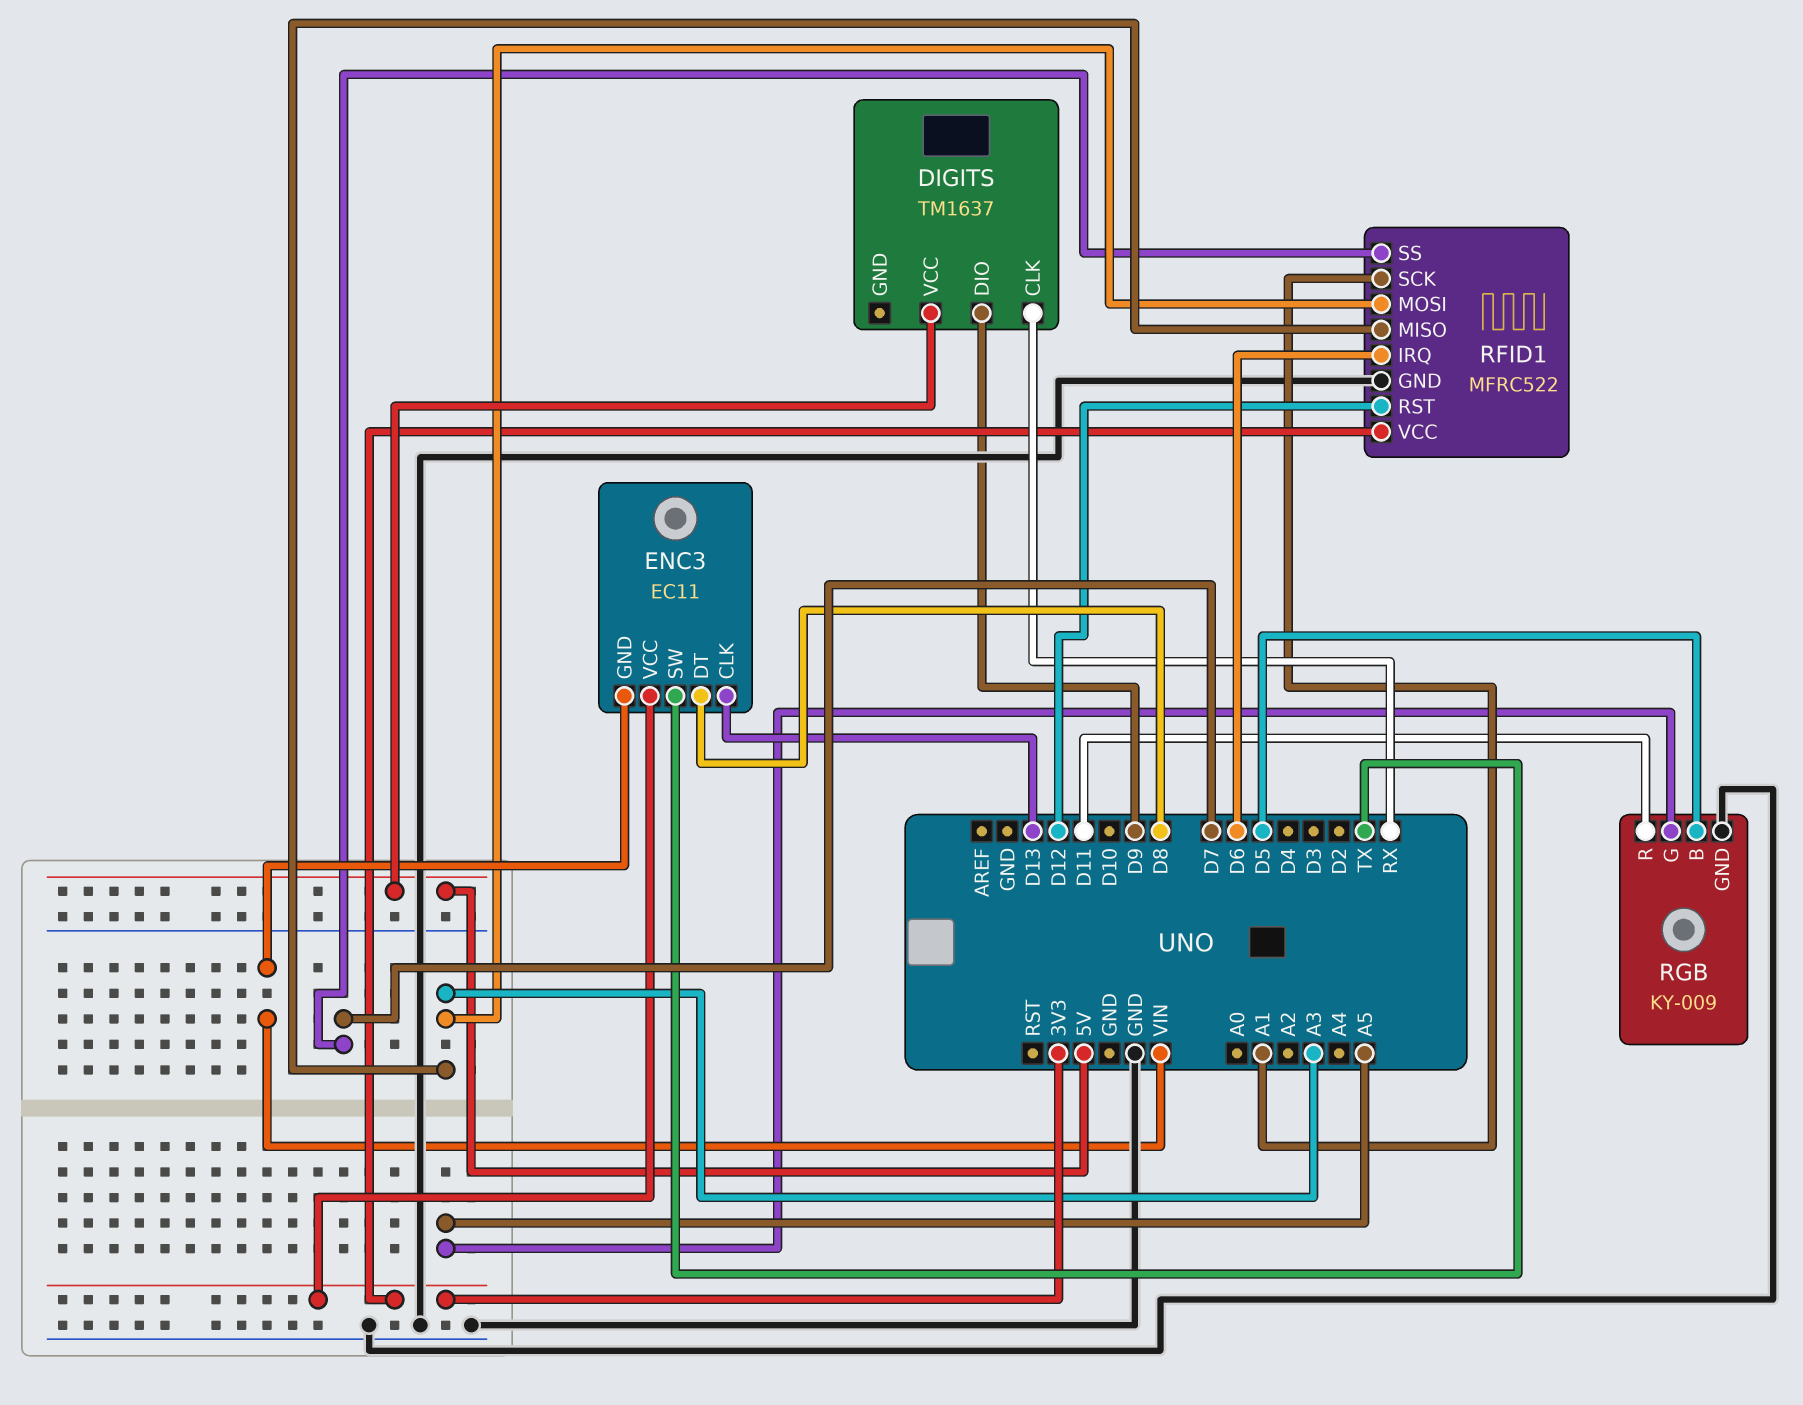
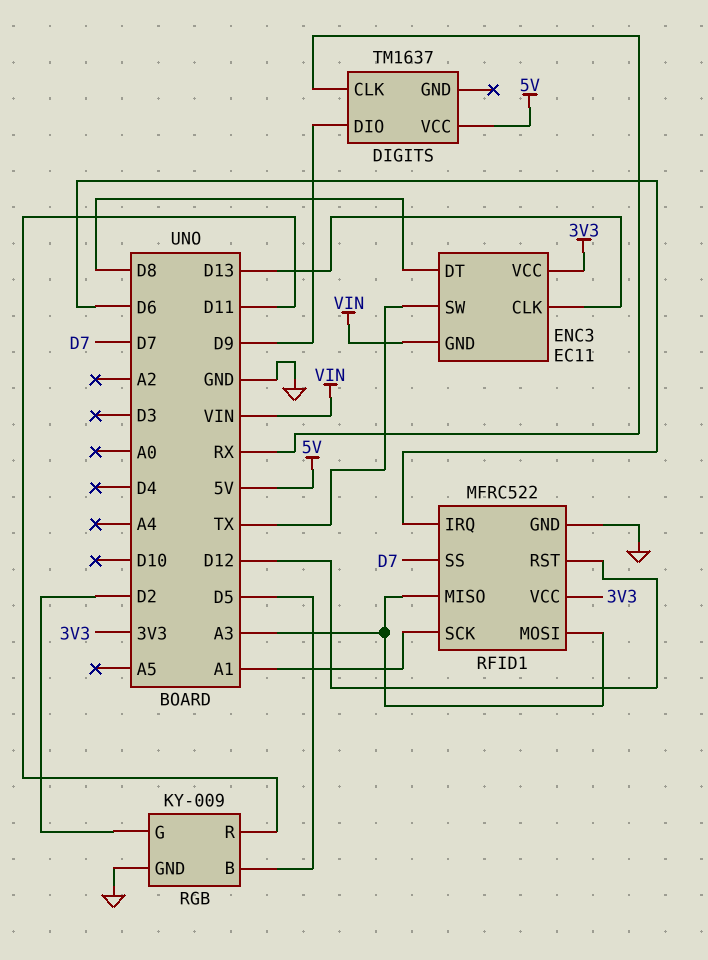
RGB pin G: A5 -> D2

